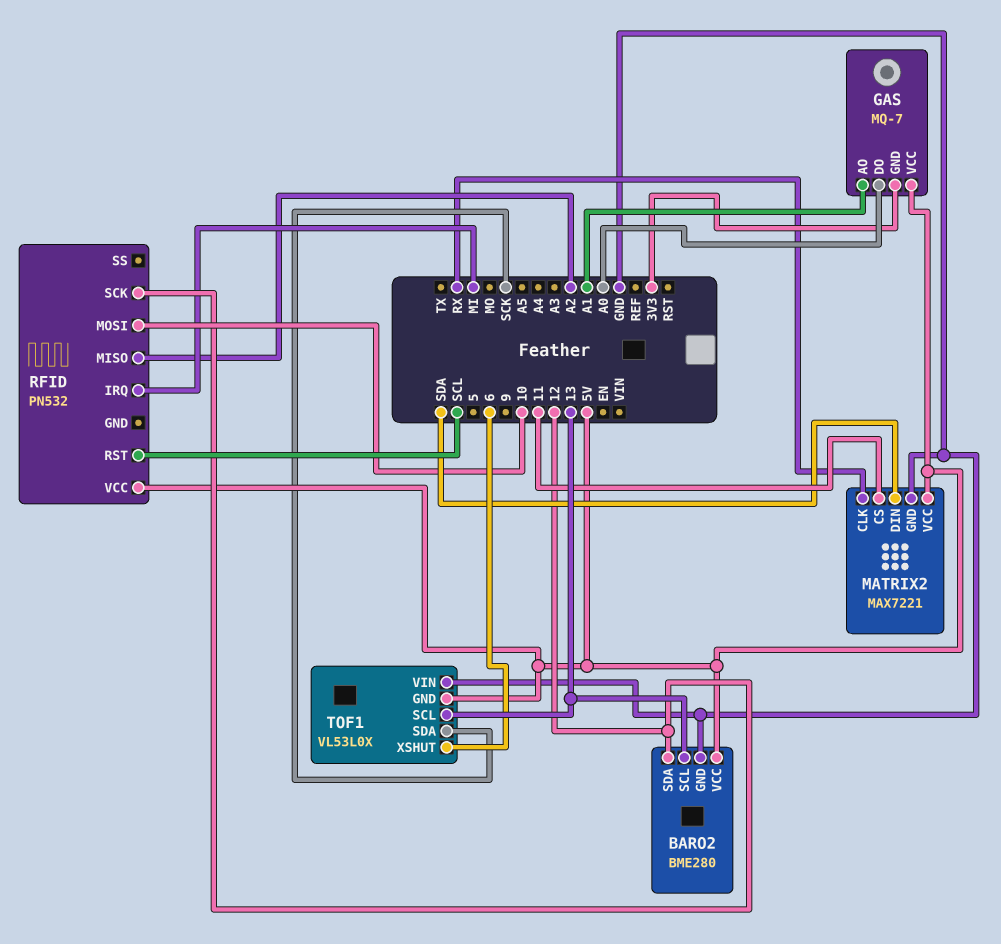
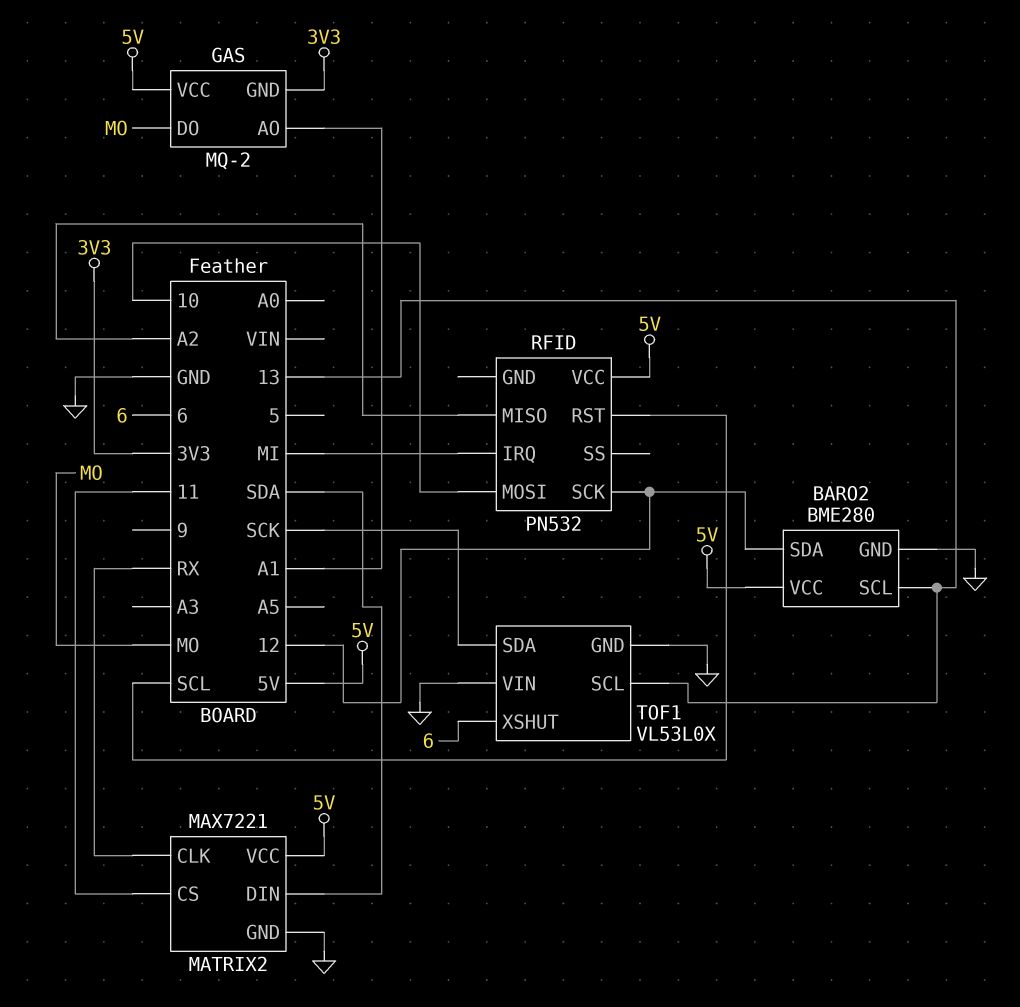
GAS: MQ-7 -> MQ-2
GAS pin DO: A0 -> MO
TOF1 pin GND: 5V -> GND

